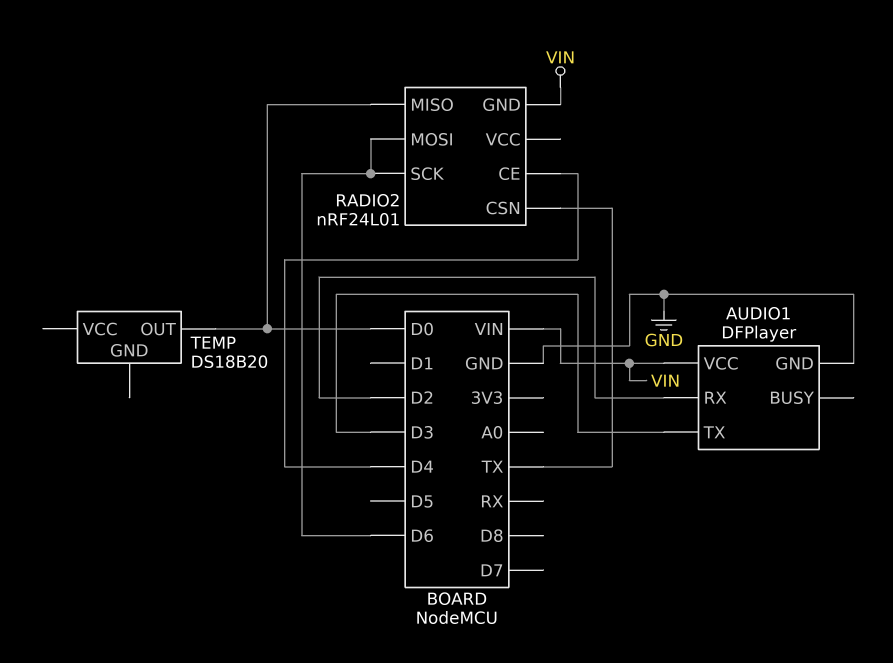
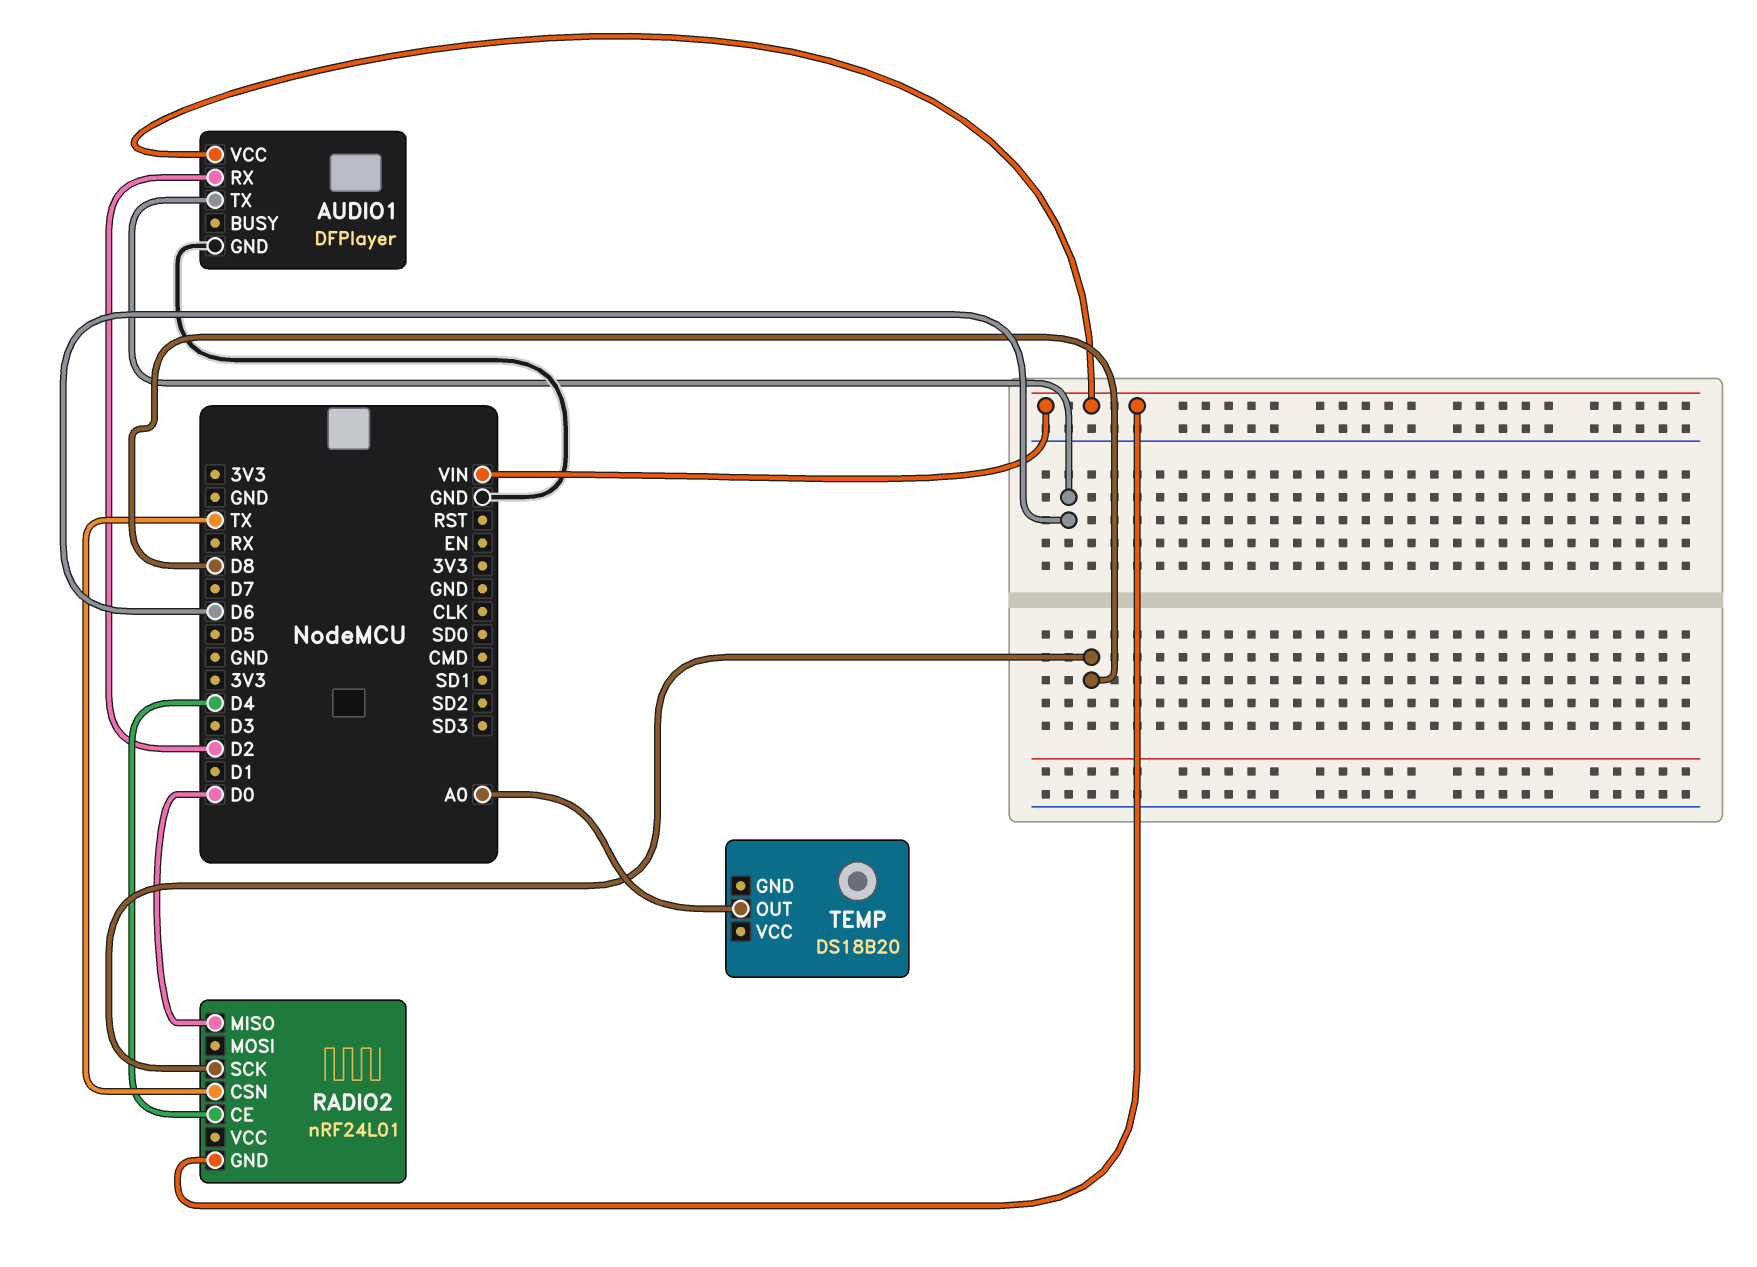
AUDIO1 pin TX: D3 -> D6
RADIO2 pin MOSI: D6 -> none
RADIO2 pin SCK: D6 -> D8
TEMP pin OUT: D0 -> A0

